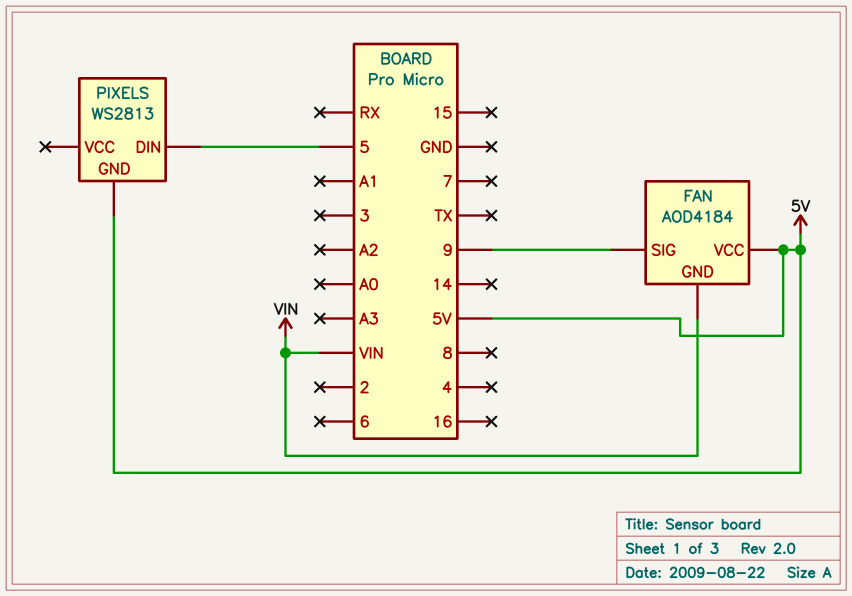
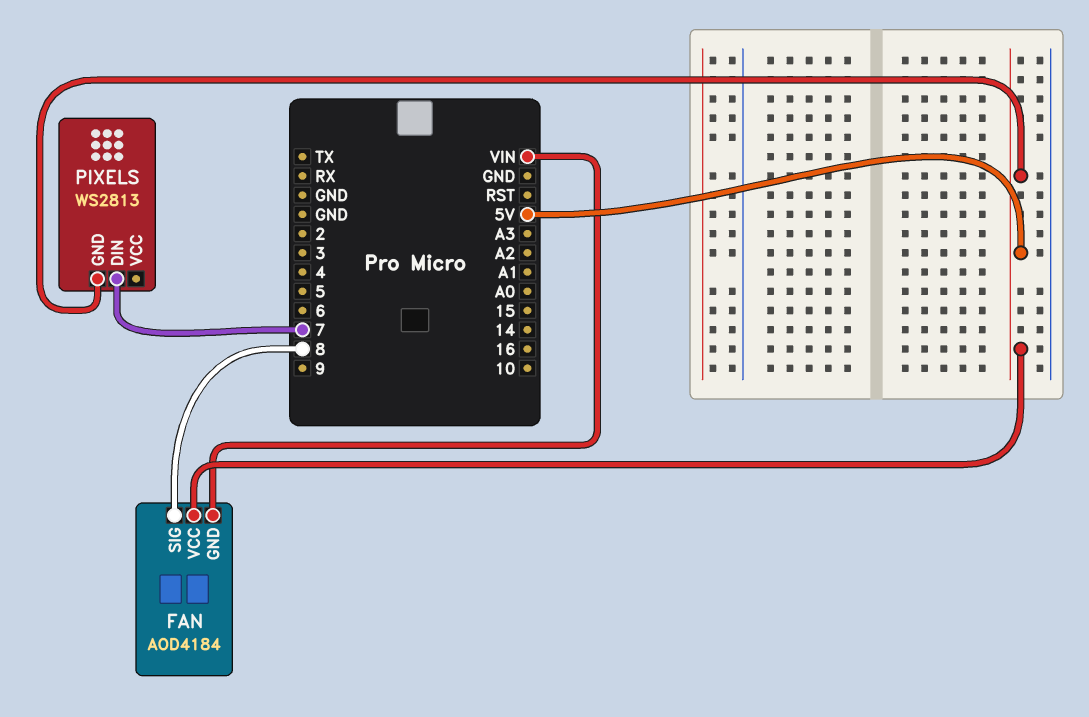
FAN pin SIG: 9 -> 8
PIXELS pin DIN: 5 -> 7

